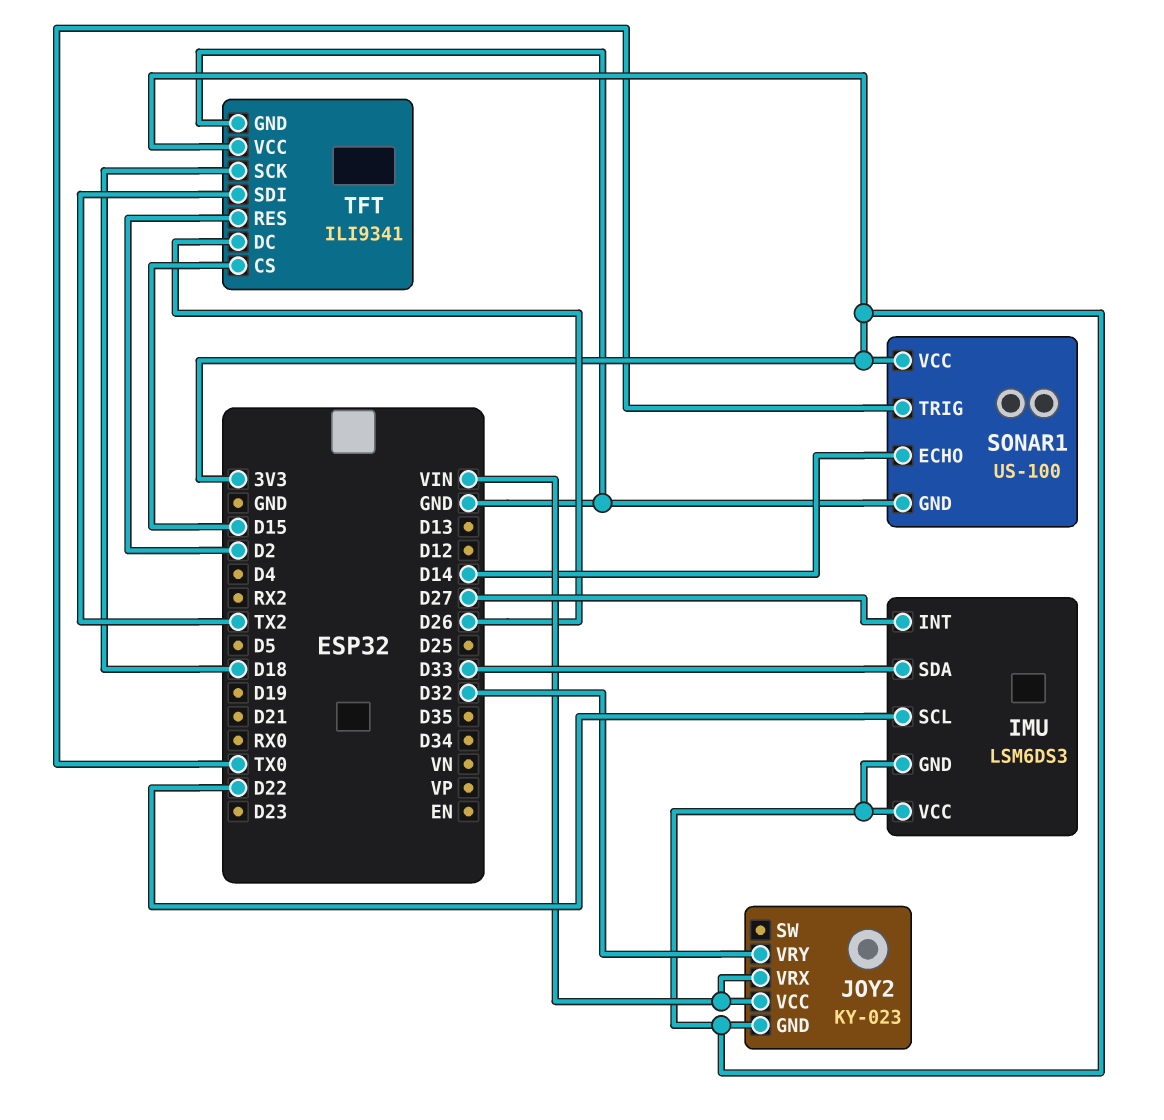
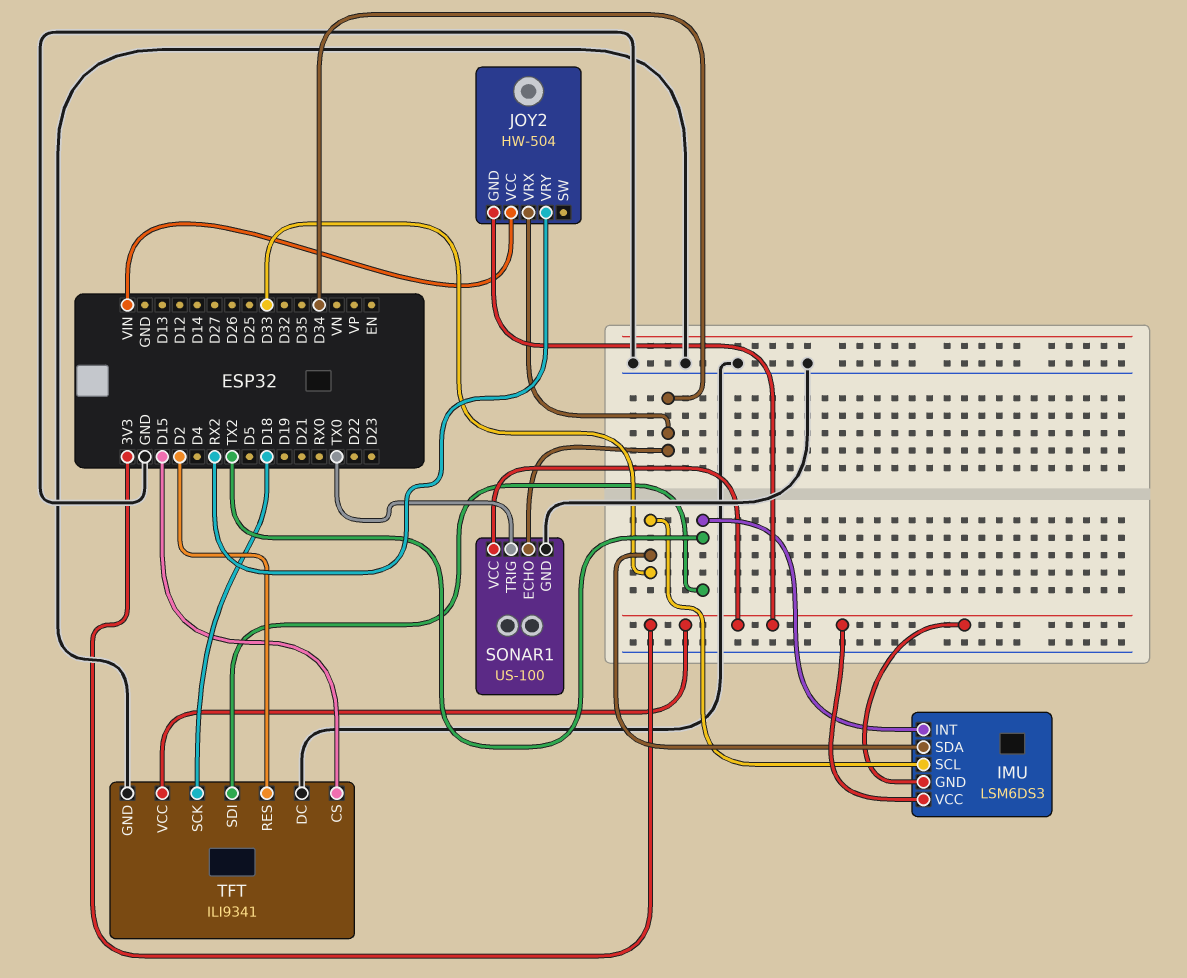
IMU pin INT: D27 -> TX2
IMU pin SCL: D22 -> D33
JOY2: KY-023 -> HW-504
JOY2 pin VRX: VIN -> D34
JOY2 pin VRY: D32 -> RX2
SONAR1 pin ECHO: D14 -> D34
TFT pin DC: D26 -> GND

